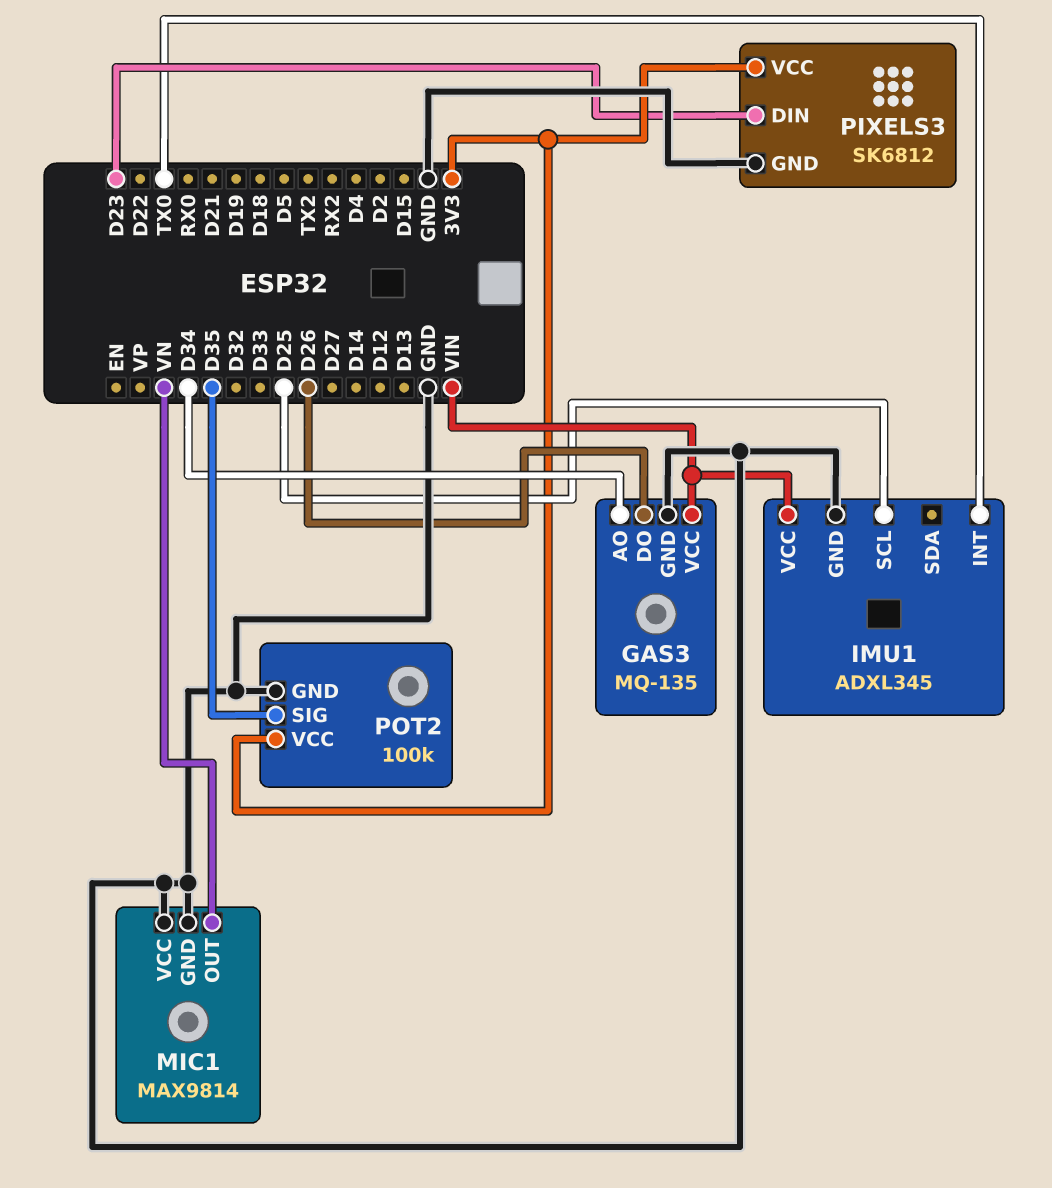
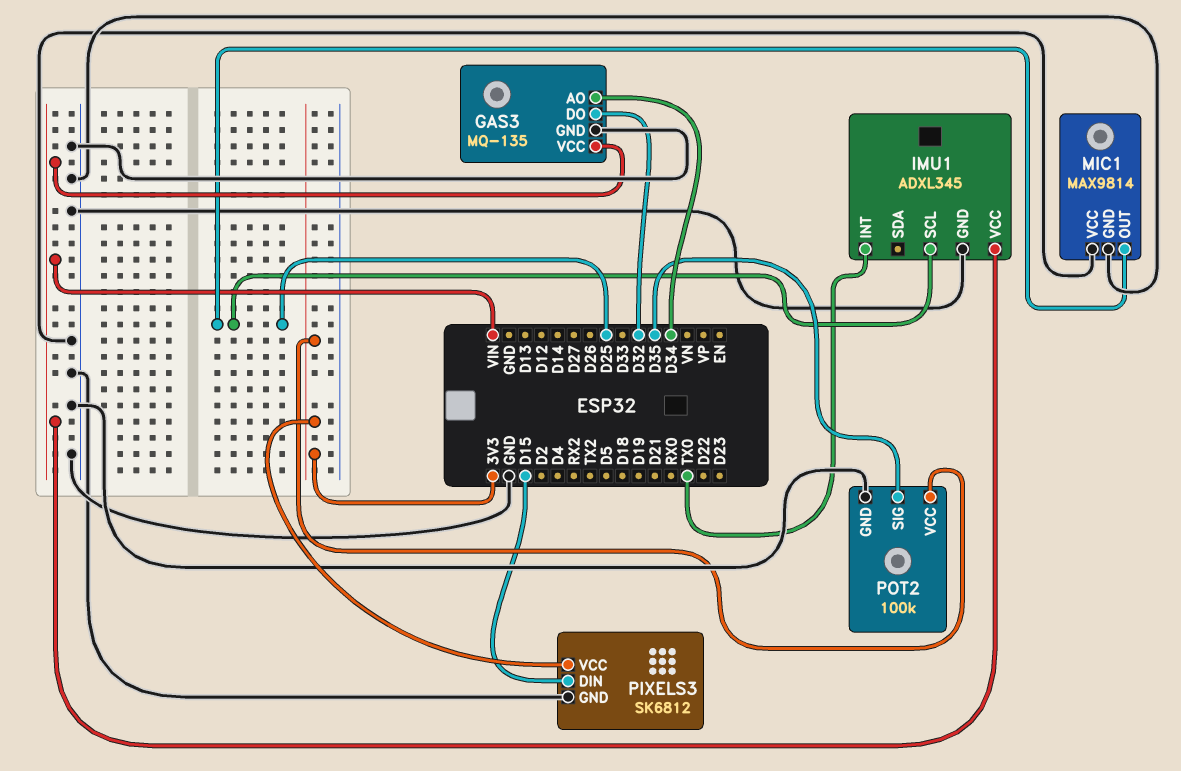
GAS3 pin DO: D26 -> D32
MIC1 pin OUT: VN -> D25
PIXELS3 pin DIN: D23 -> D15

